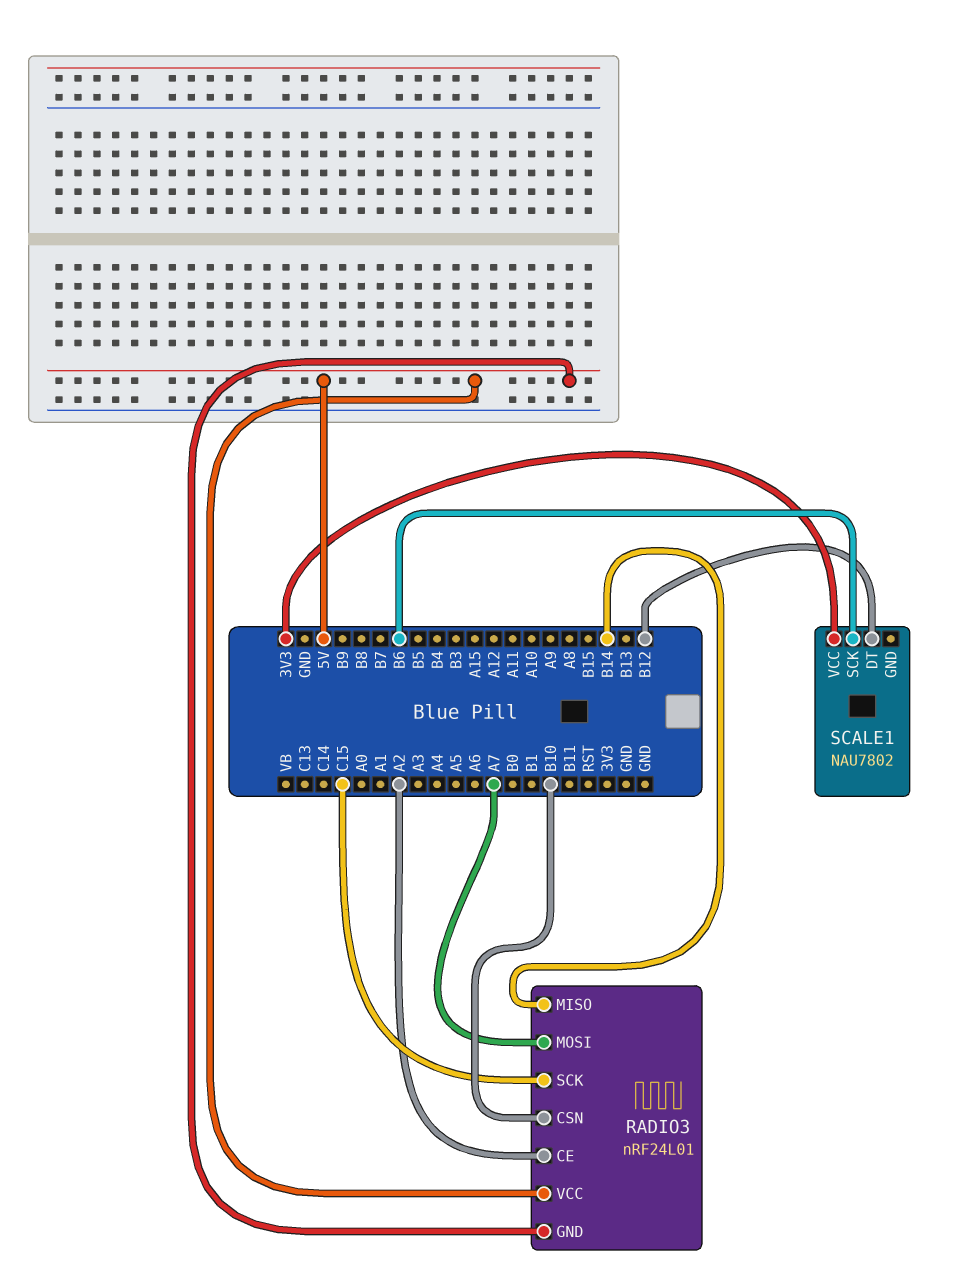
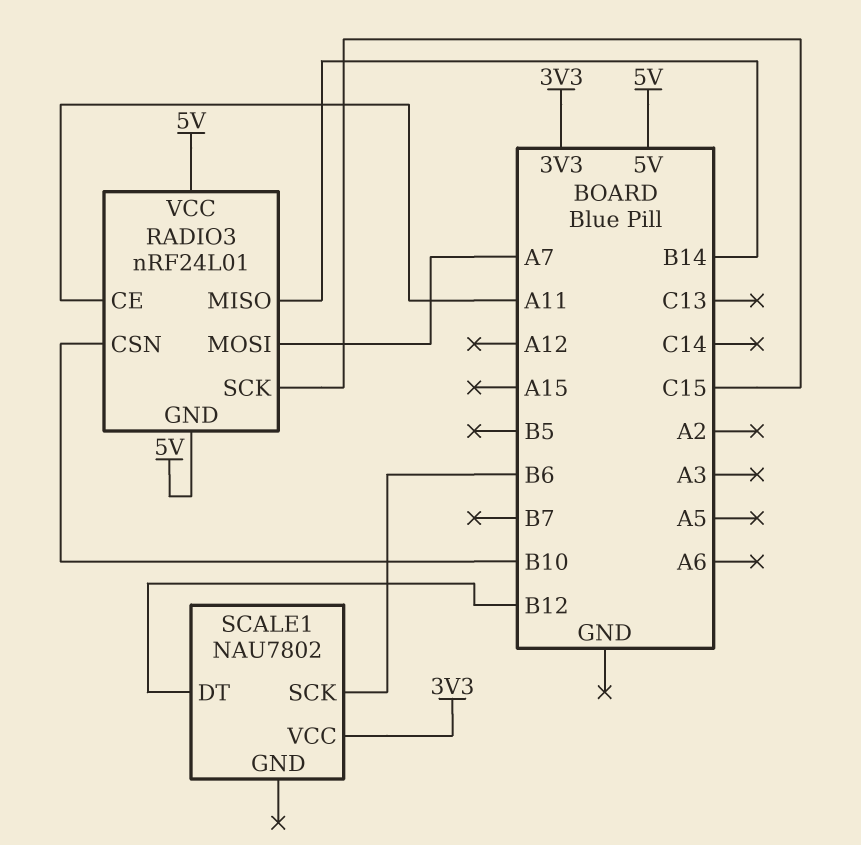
RADIO3 pin CE: A2 -> A11

